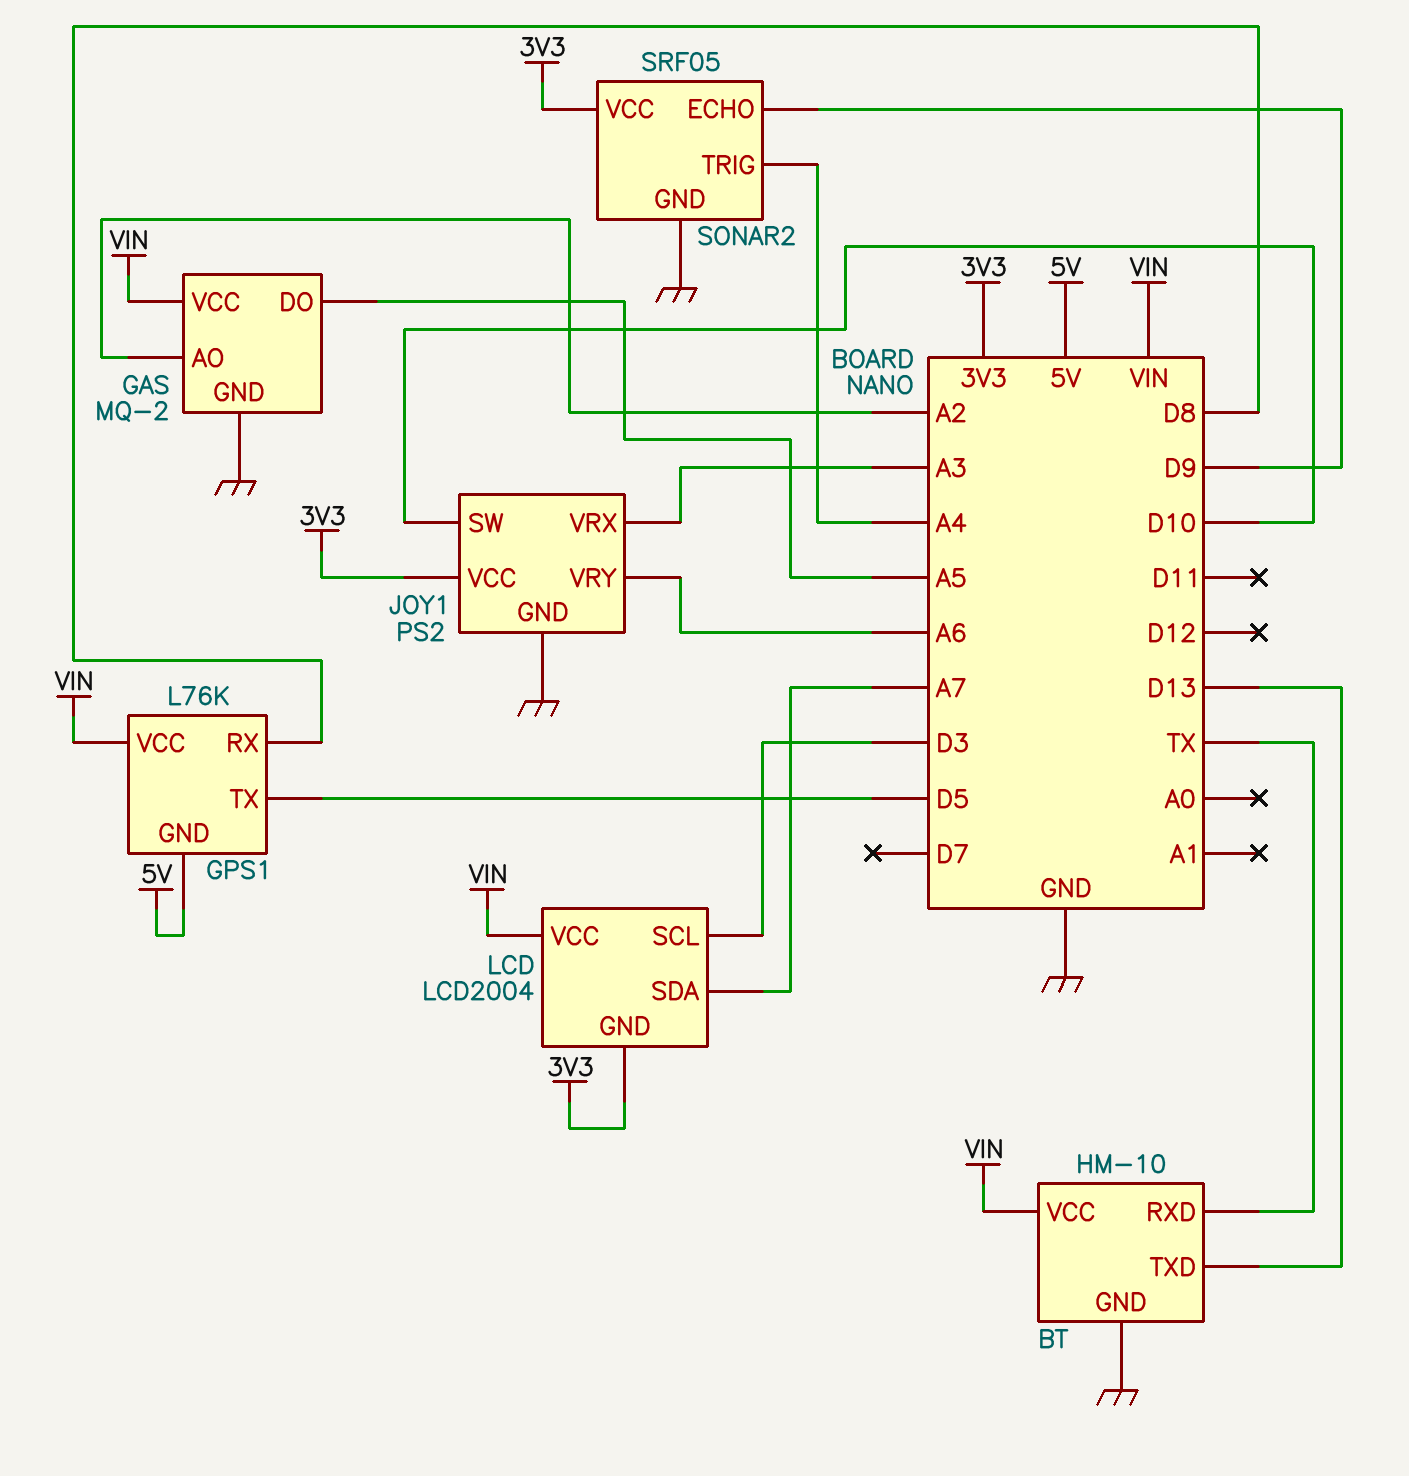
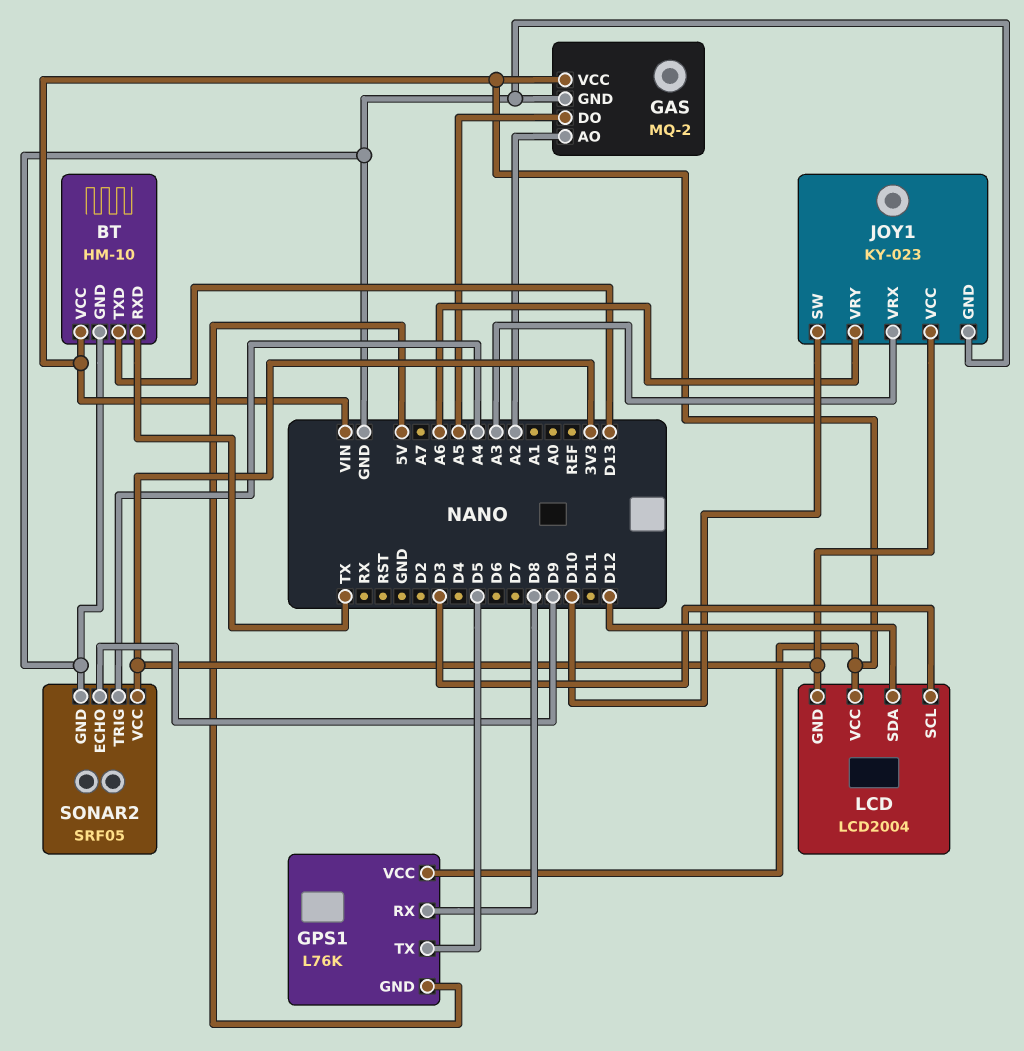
JOY1: PS2 -> KY-023
LCD pin SDA: A7 -> D12

